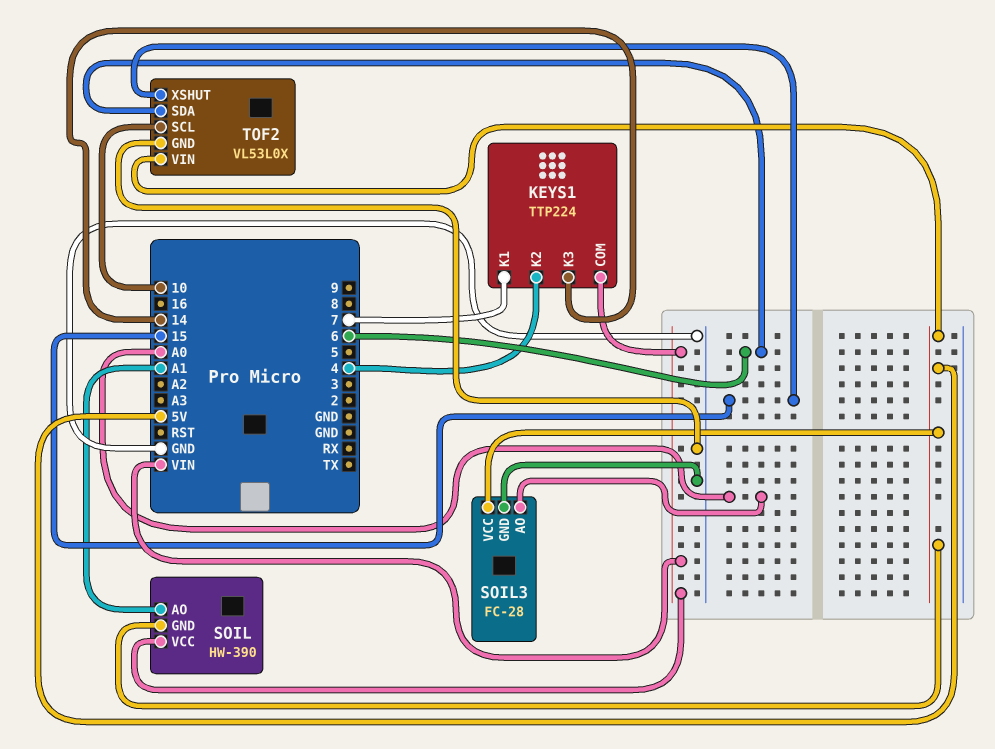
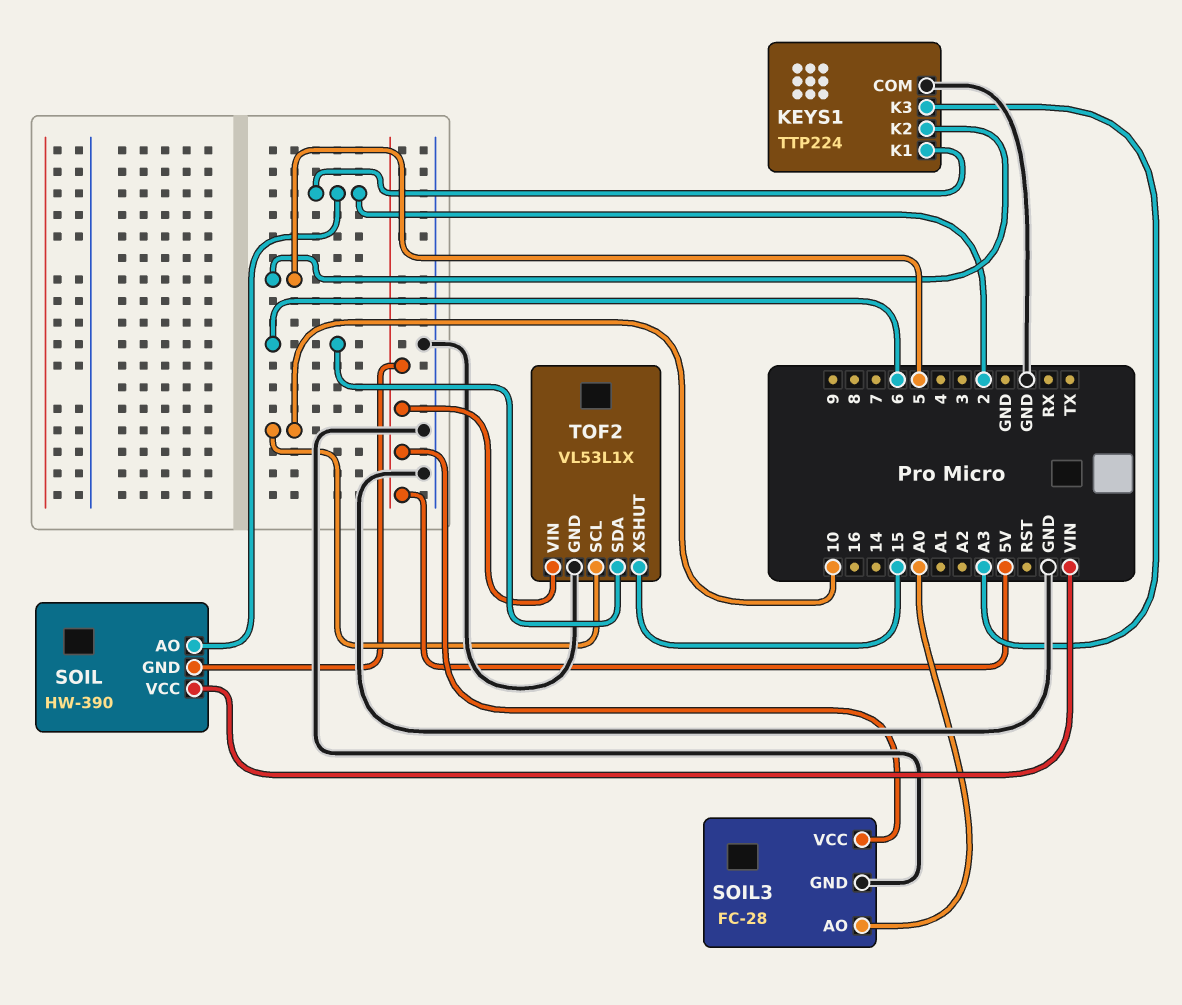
KEYS1 pin COM: VIN -> GND
KEYS1 pin K1: 7 -> 2
KEYS1 pin K2: 4 -> 5
KEYS1 pin K3: 14 -> A3
SOIL pin AO: A1 -> 2
TOF2: VL53L0X -> VL53L1X

